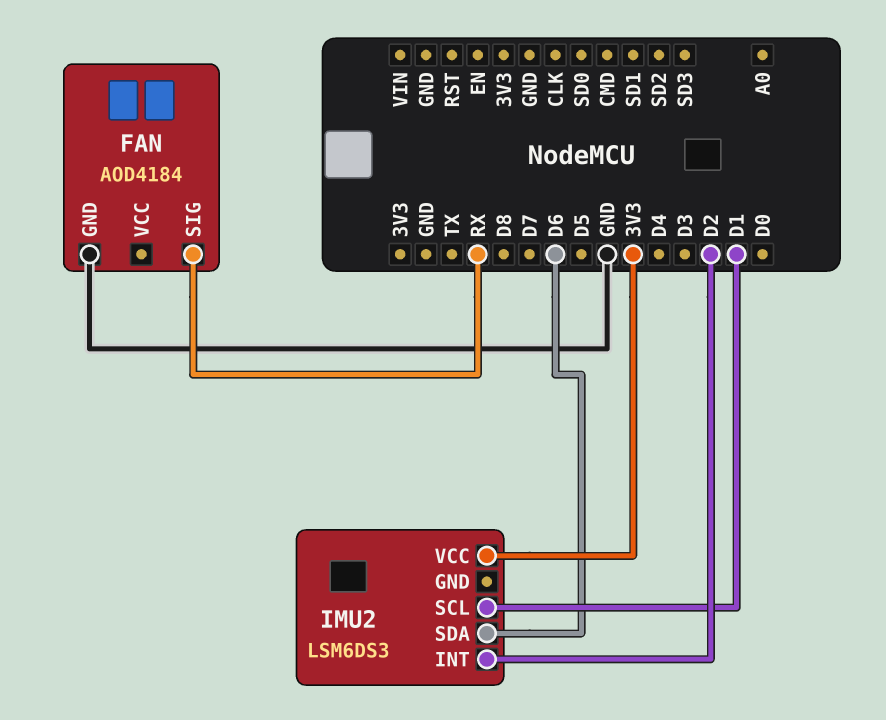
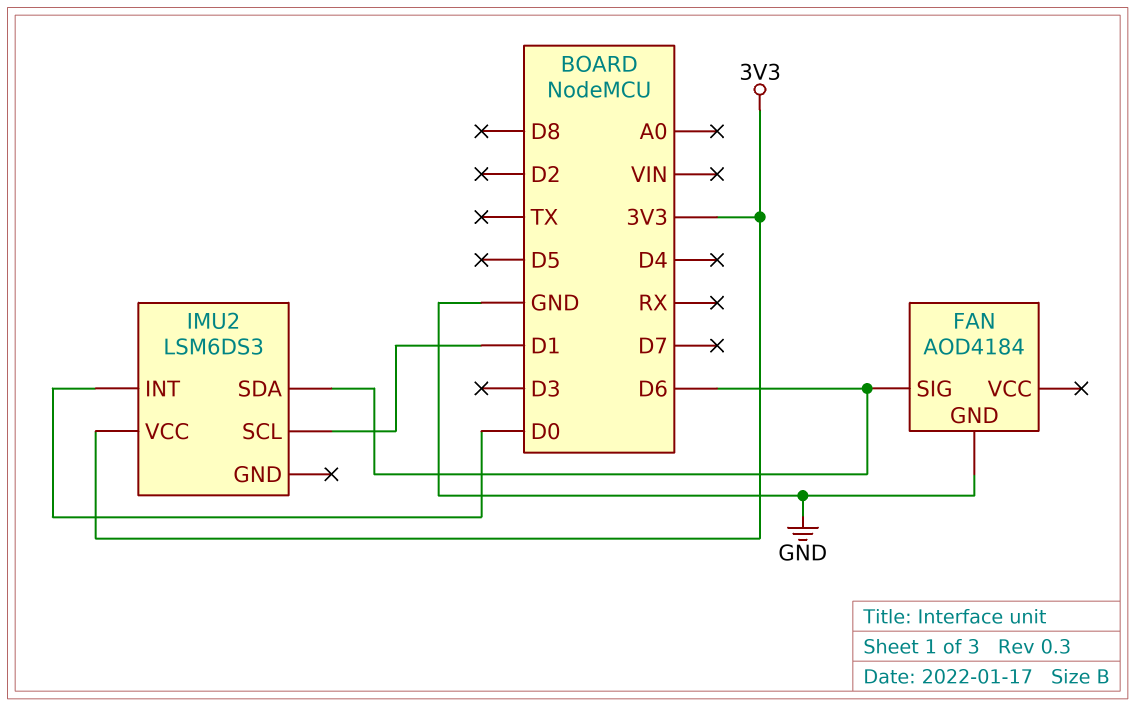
FAN pin SIG: RX -> D6
IMU2 pin INT: D2 -> D0

